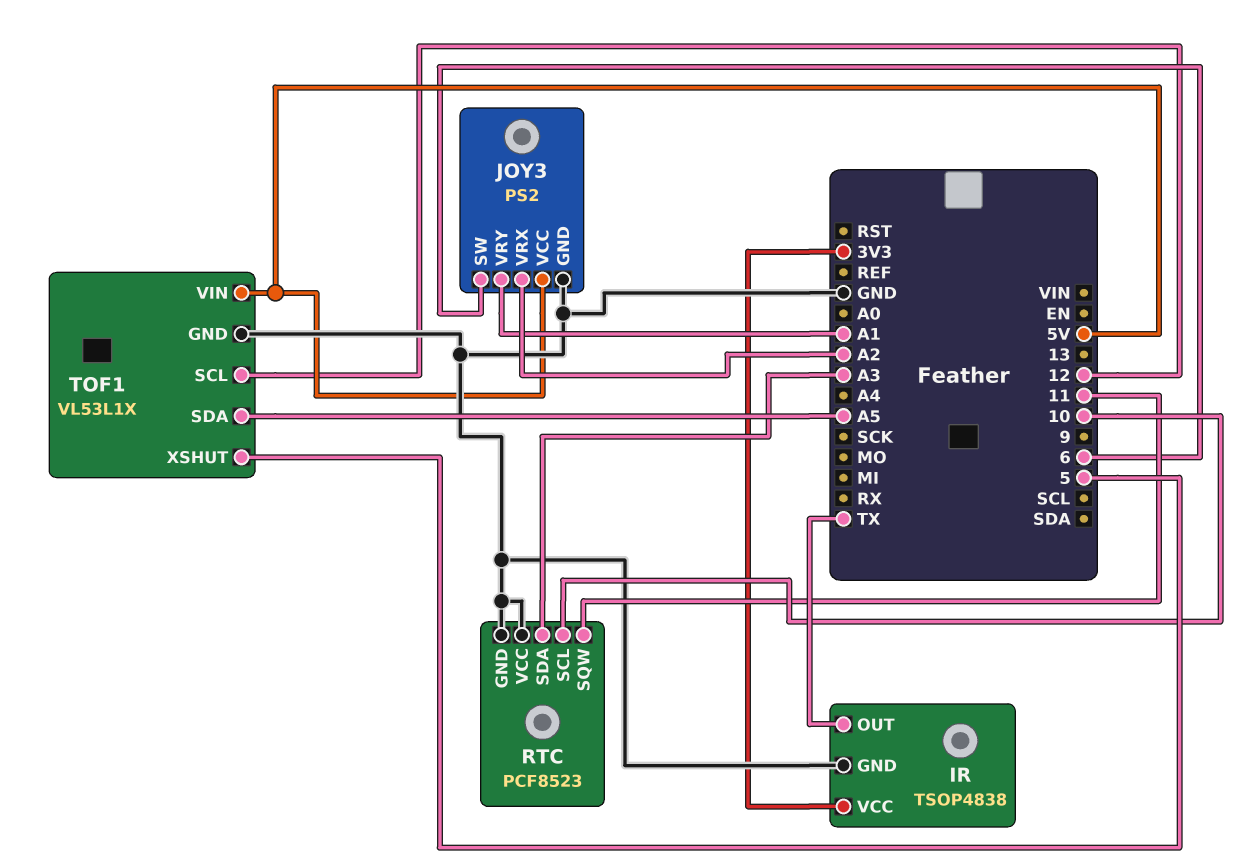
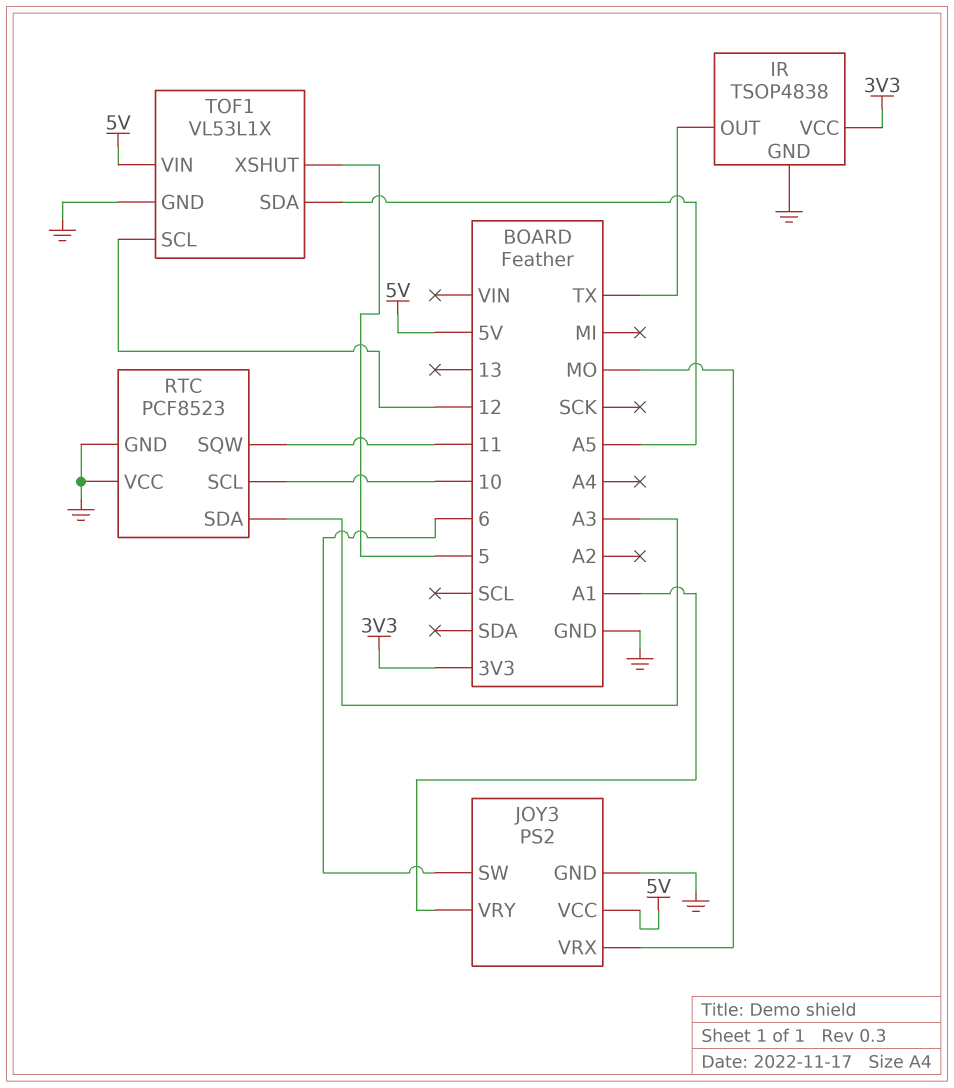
JOY3 pin VRX: A2 -> MO

